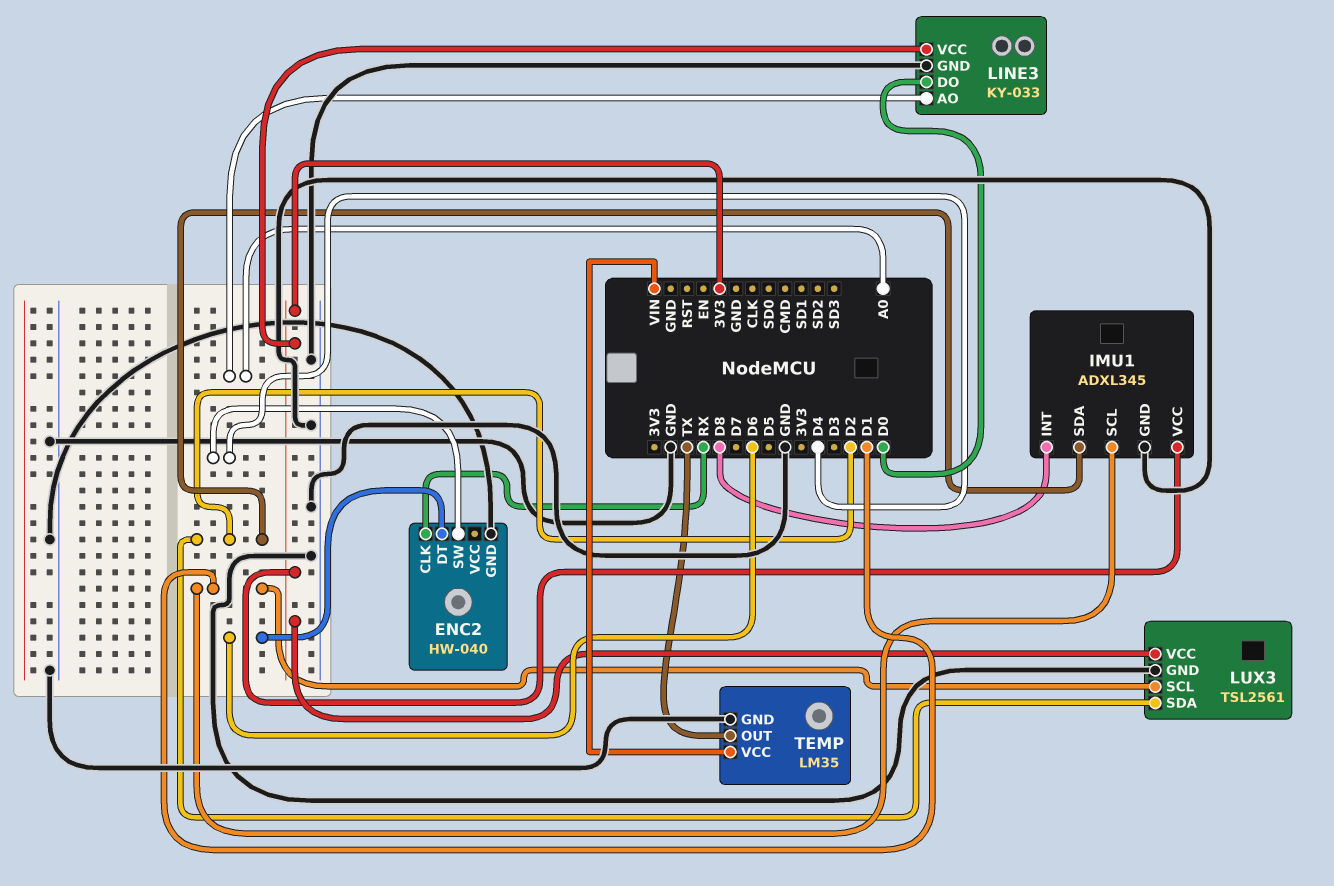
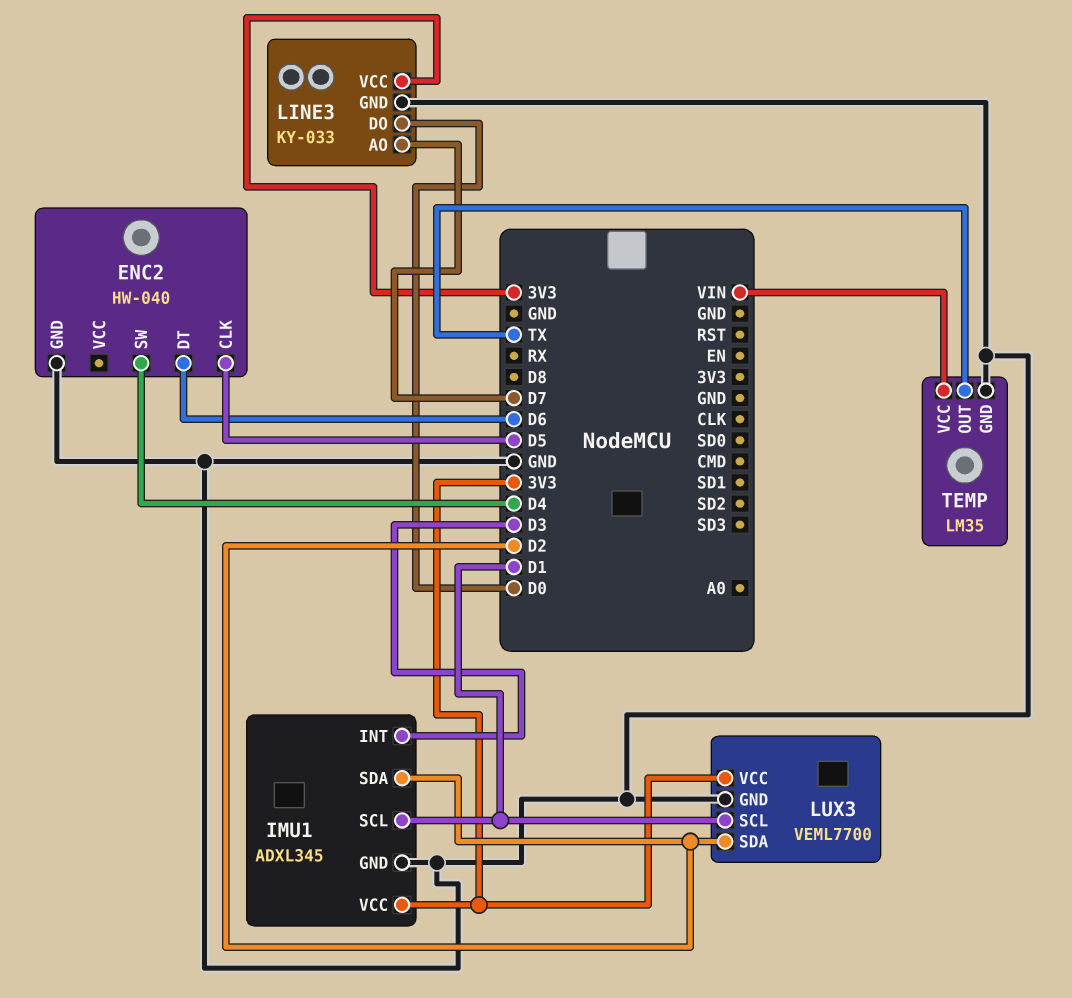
ENC2 pin CLK: RX -> D5
IMU1 pin INT: D8 -> D3
LINE3 pin AO: A0 -> D7
LUX3: TSL2561 -> VEML7700

